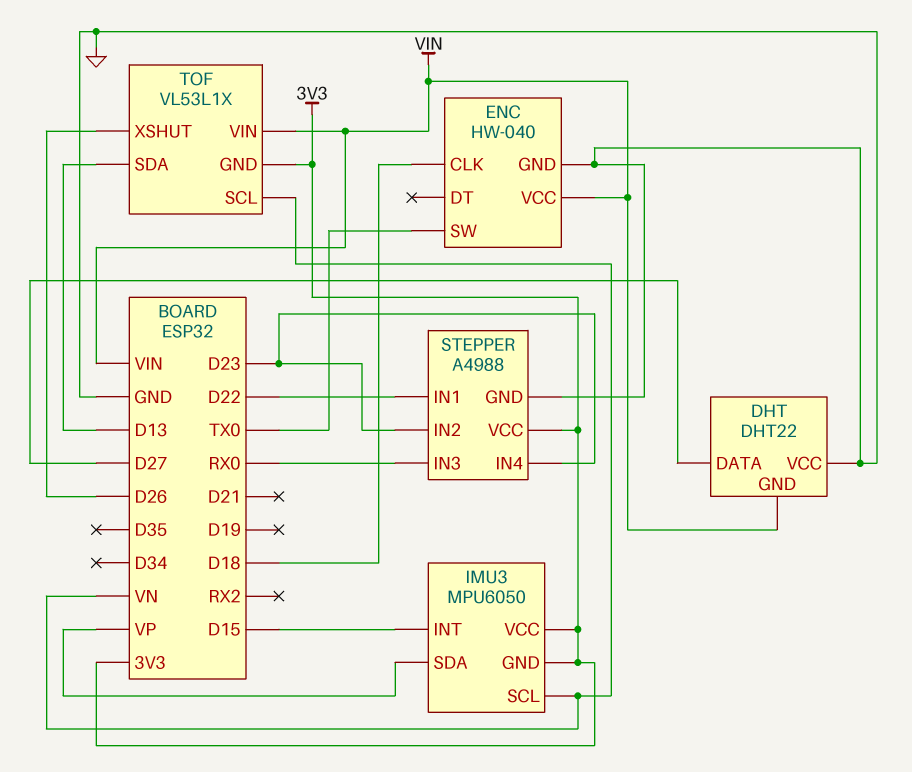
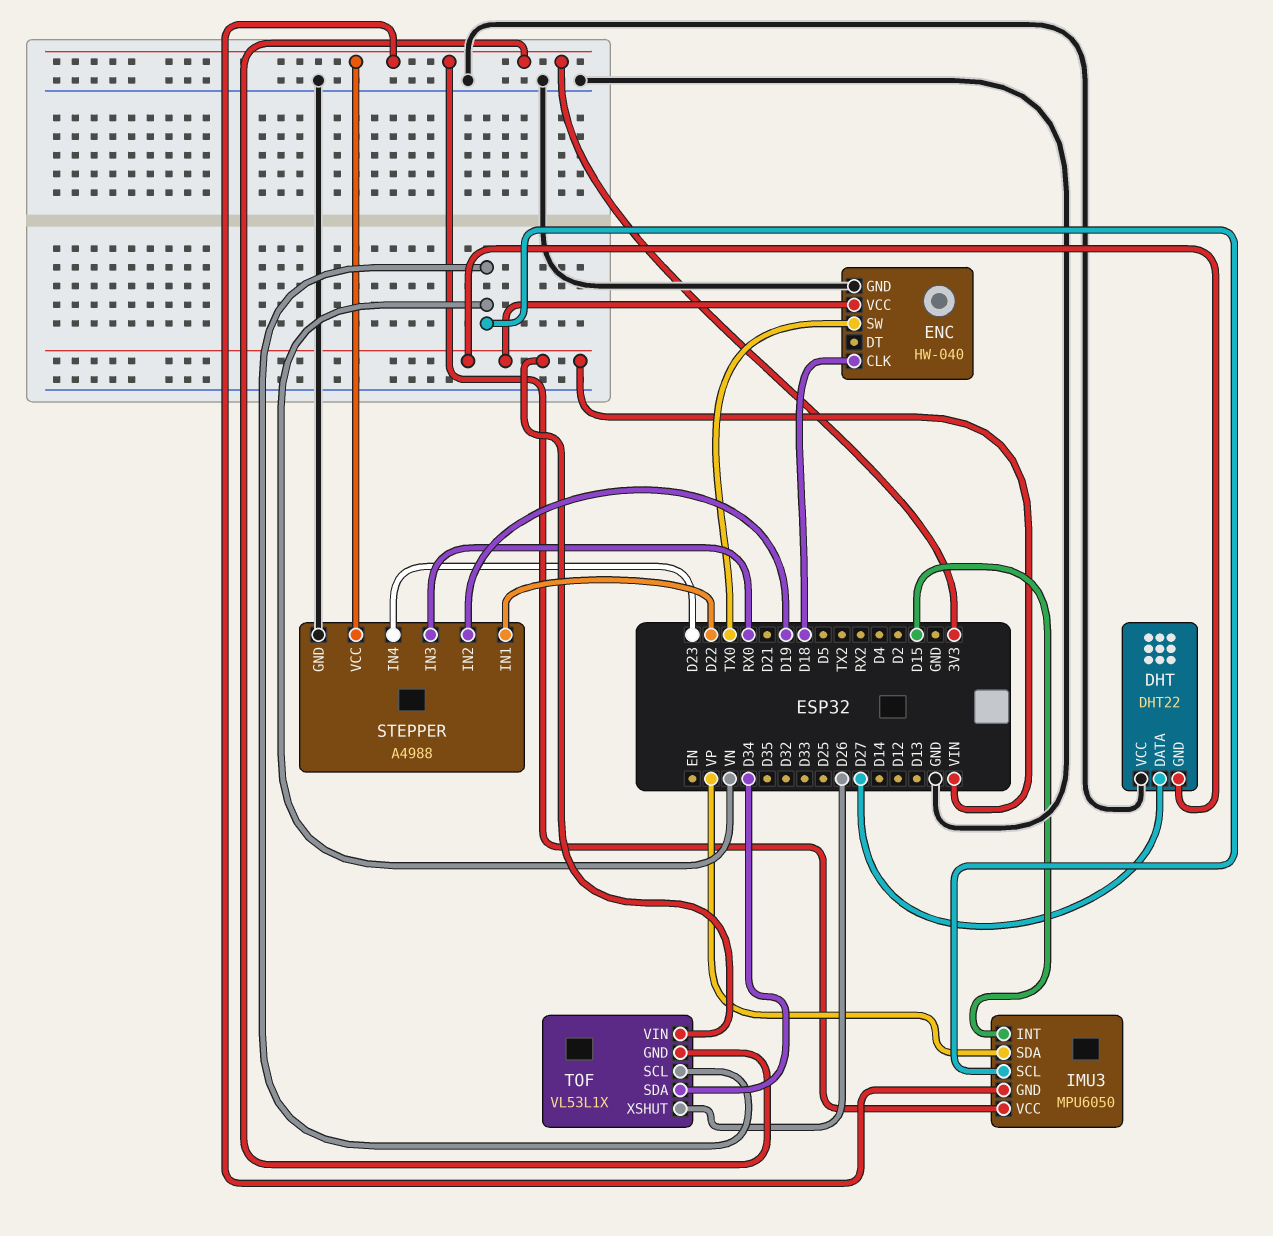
STEPPER pin IN2: D23 -> D19
TOF pin SDA: D13 -> D34

